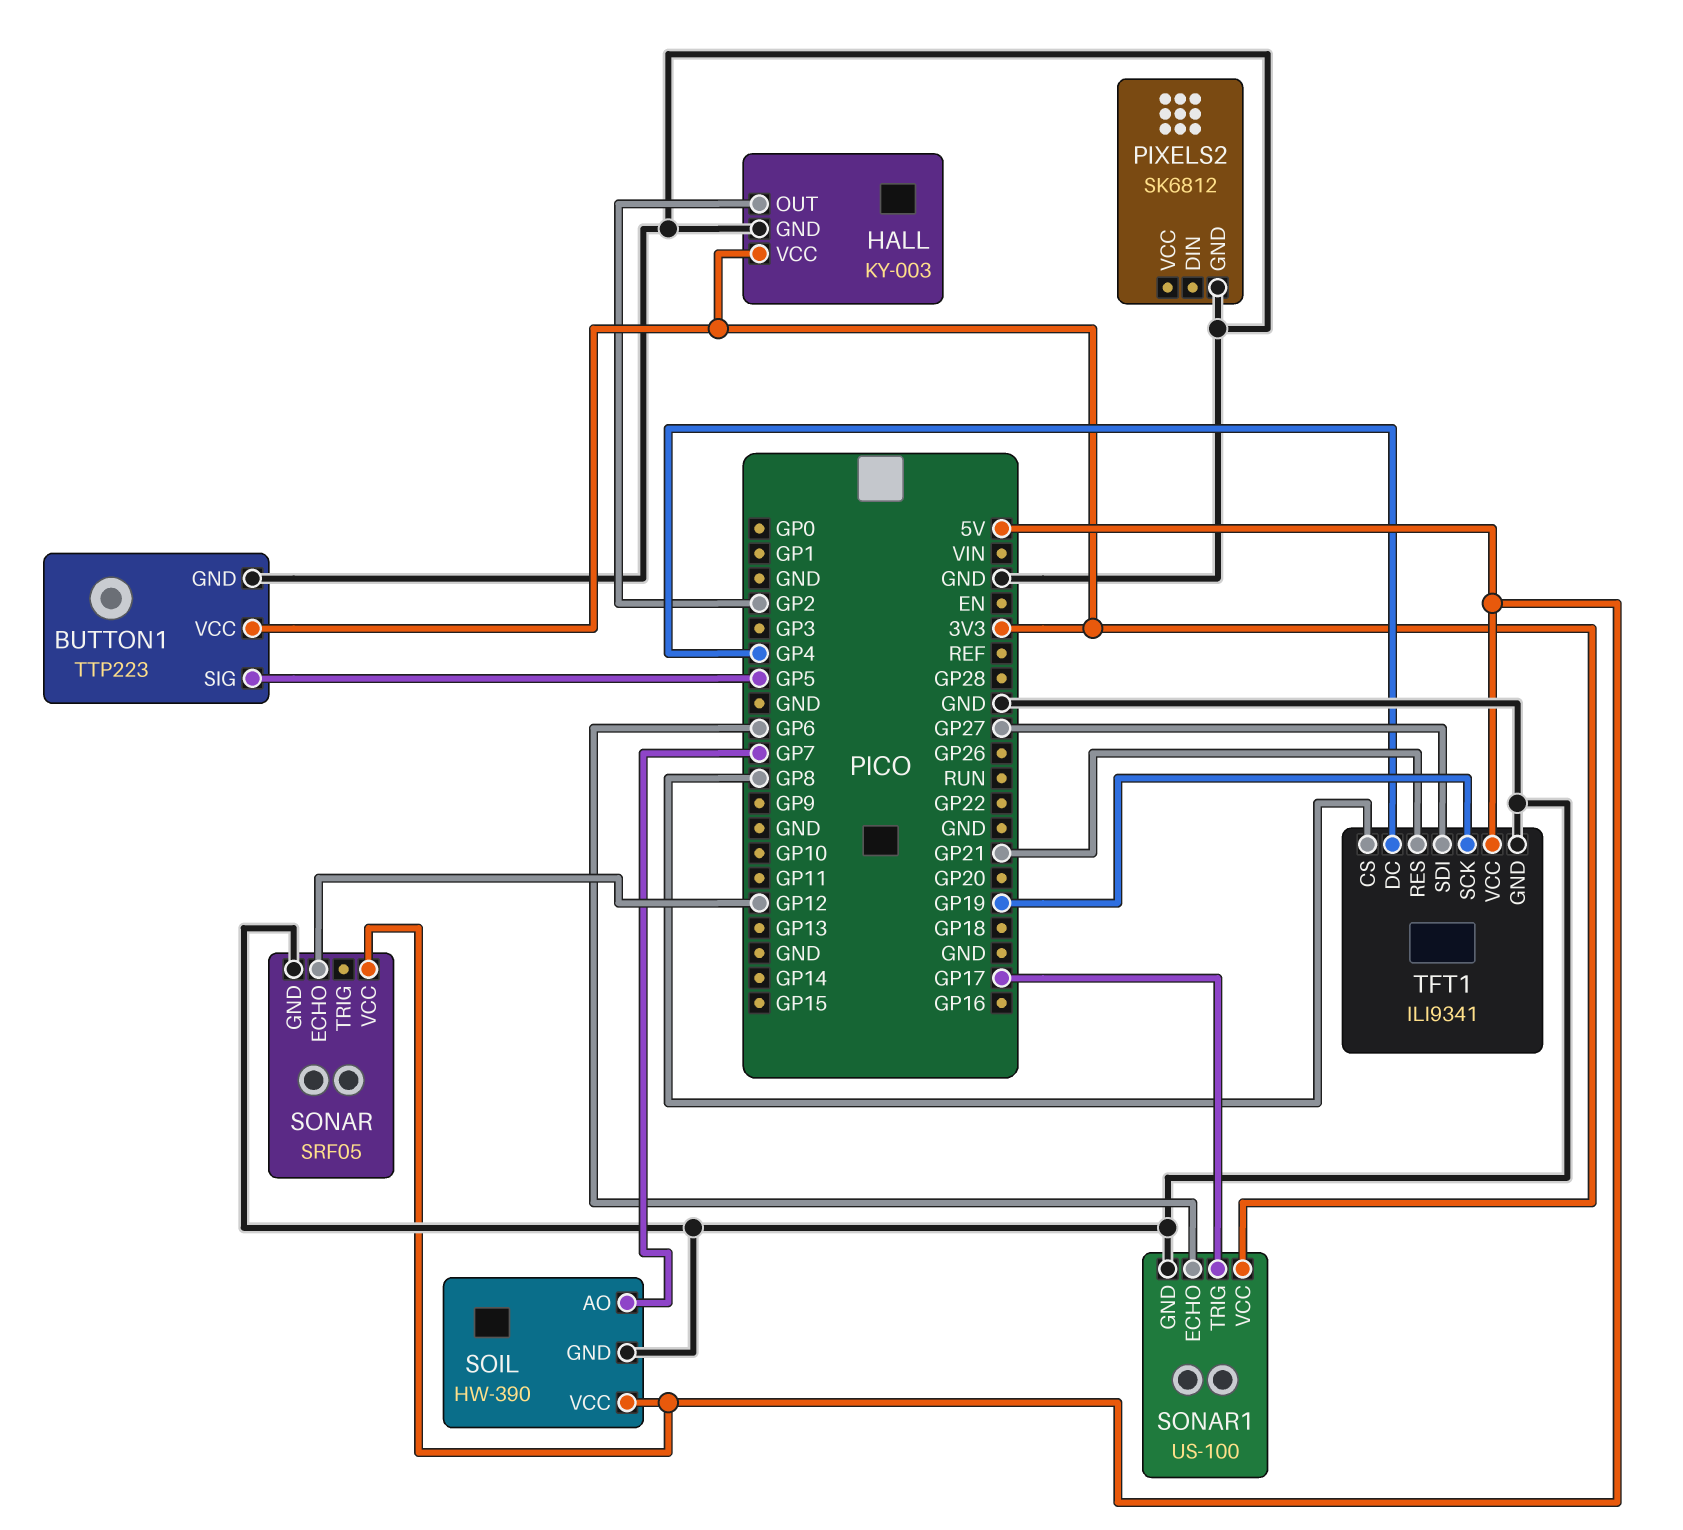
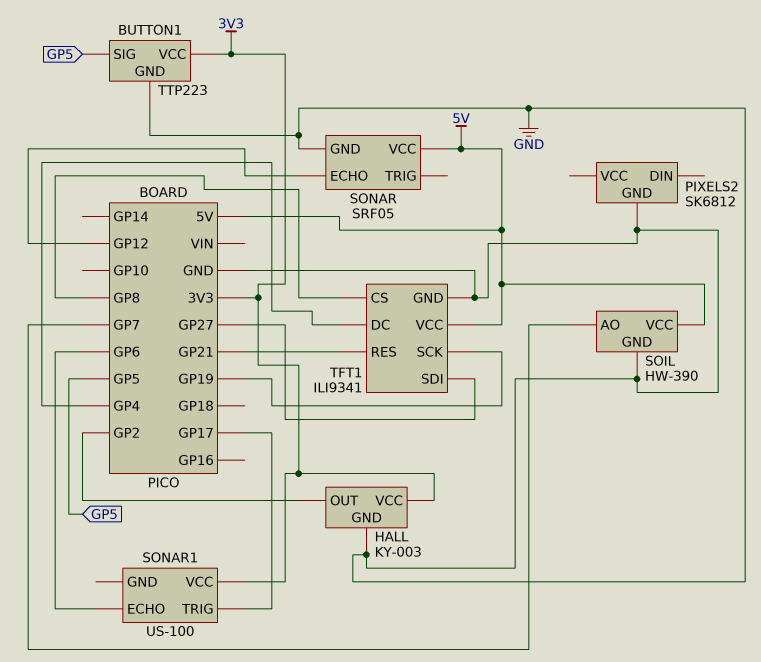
SONAR1 pin GND: GND -> none

